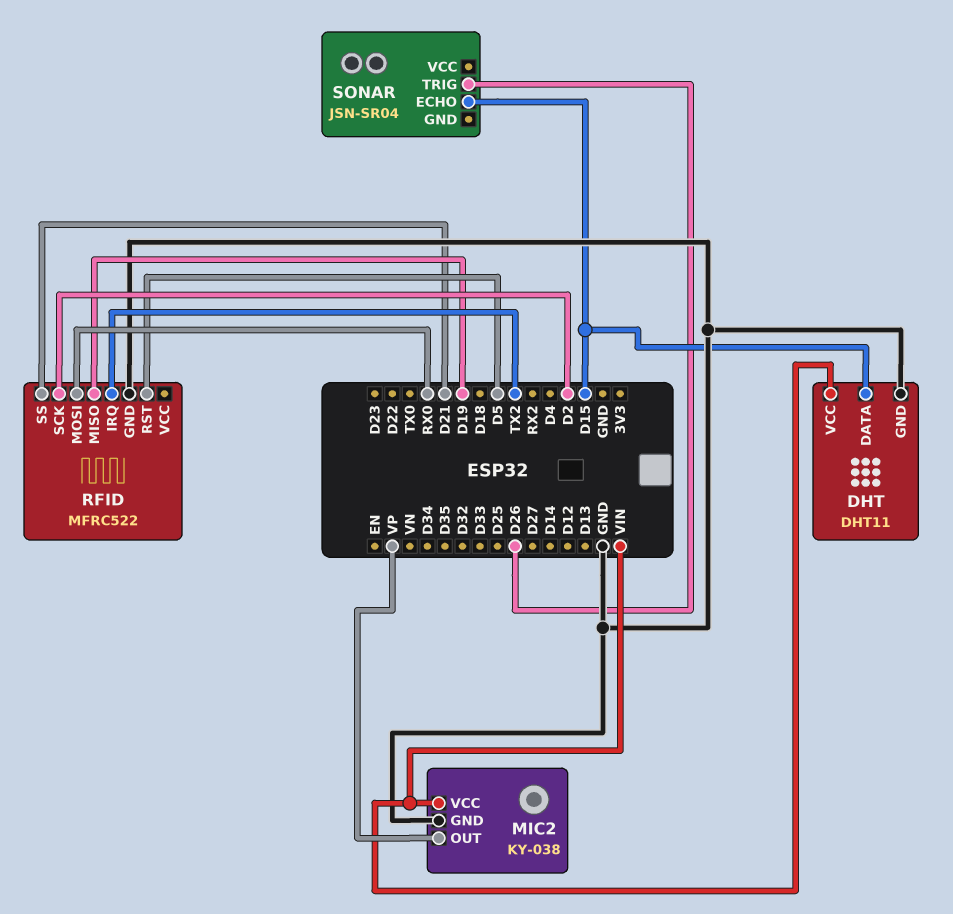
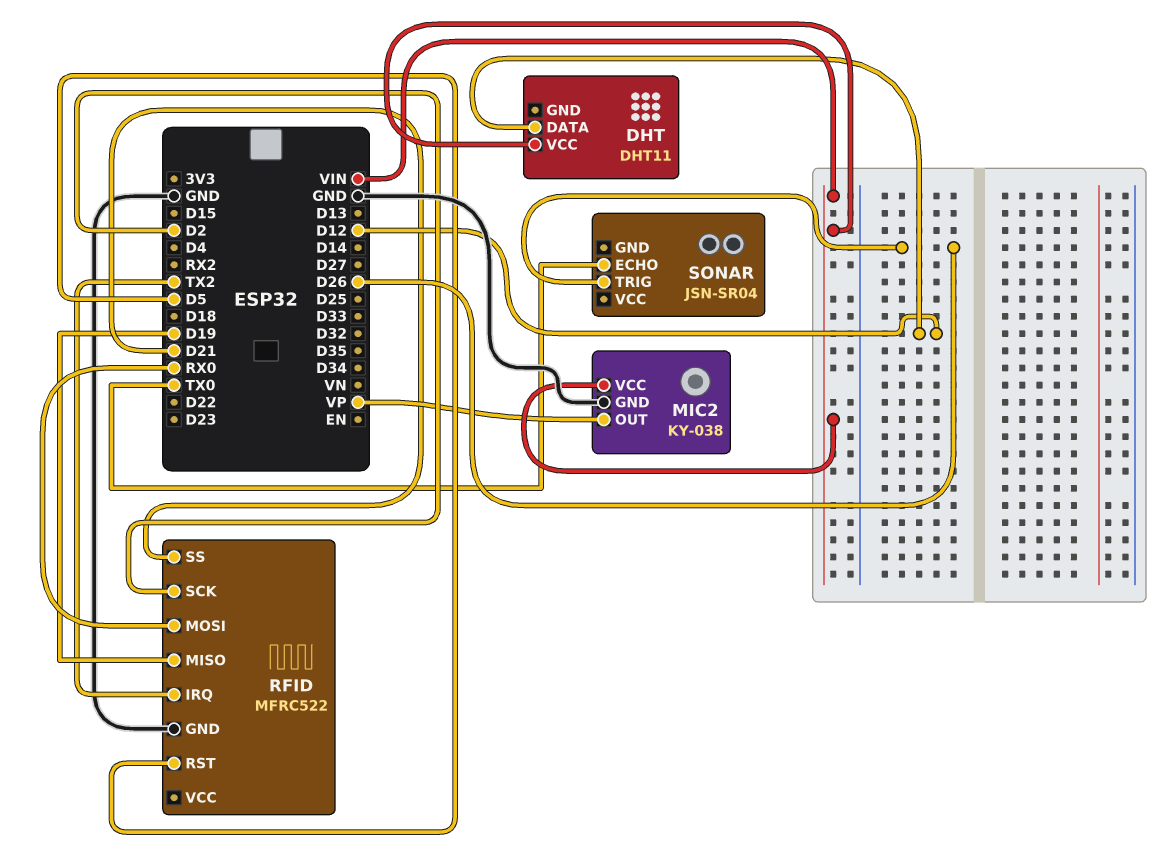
DHT pin DATA: D15 -> D12
DHT pin GND: GND -> none
SONAR pin ECHO: D15 -> TX0

